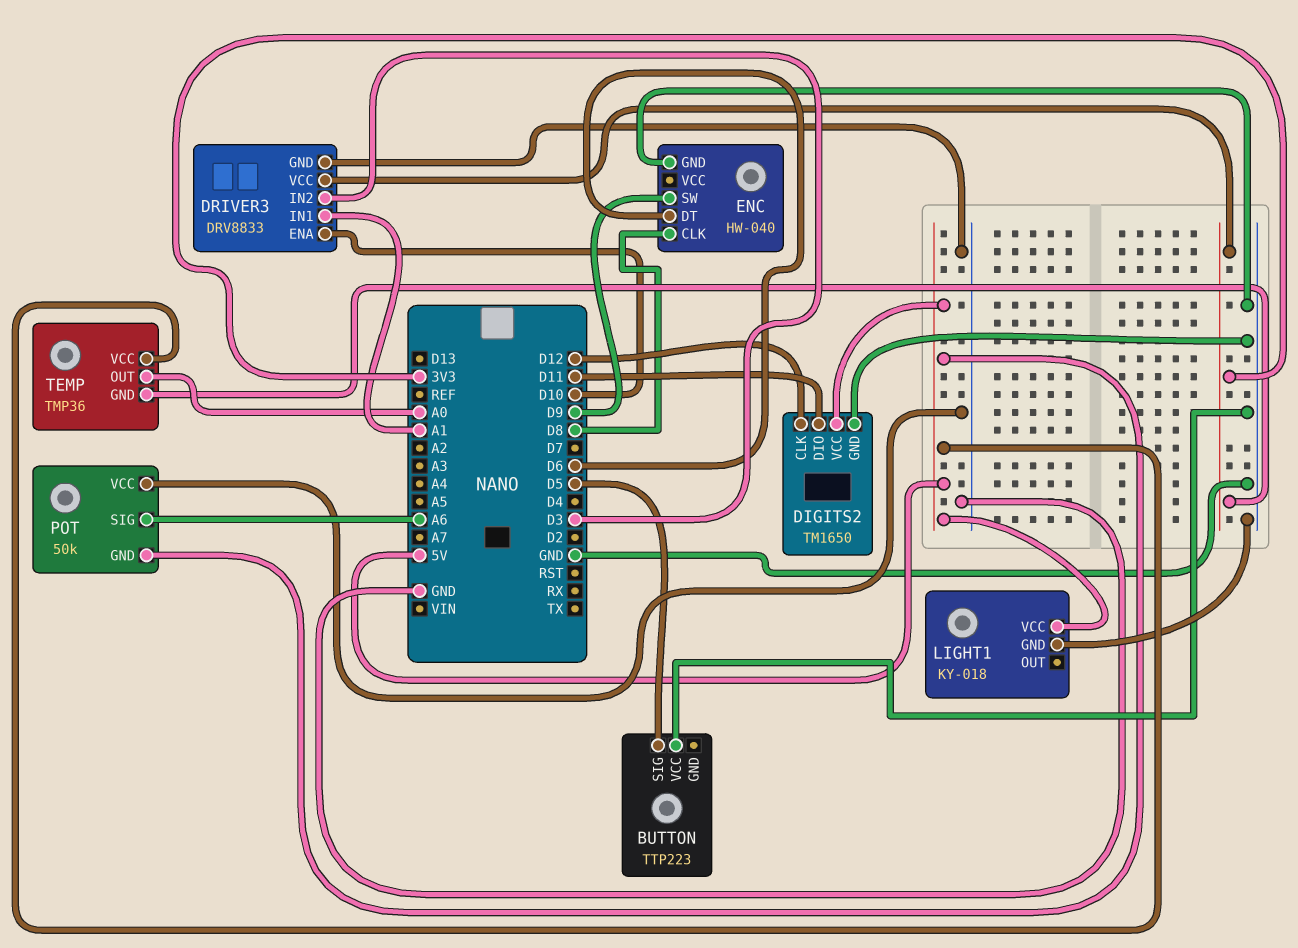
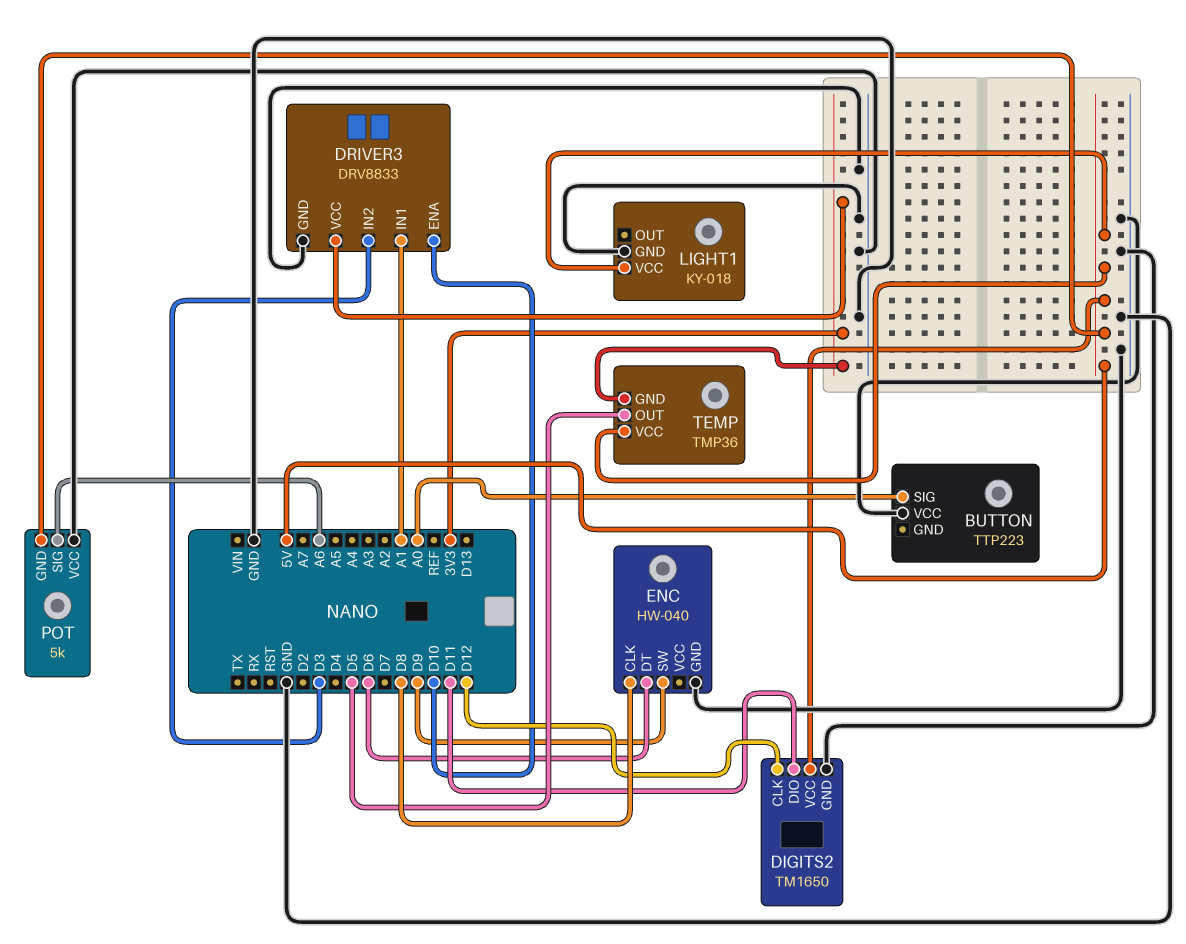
BUTTON pin SIG: D5 -> A0
POT: 50k -> 5k
TEMP pin OUT: A0 -> D5

